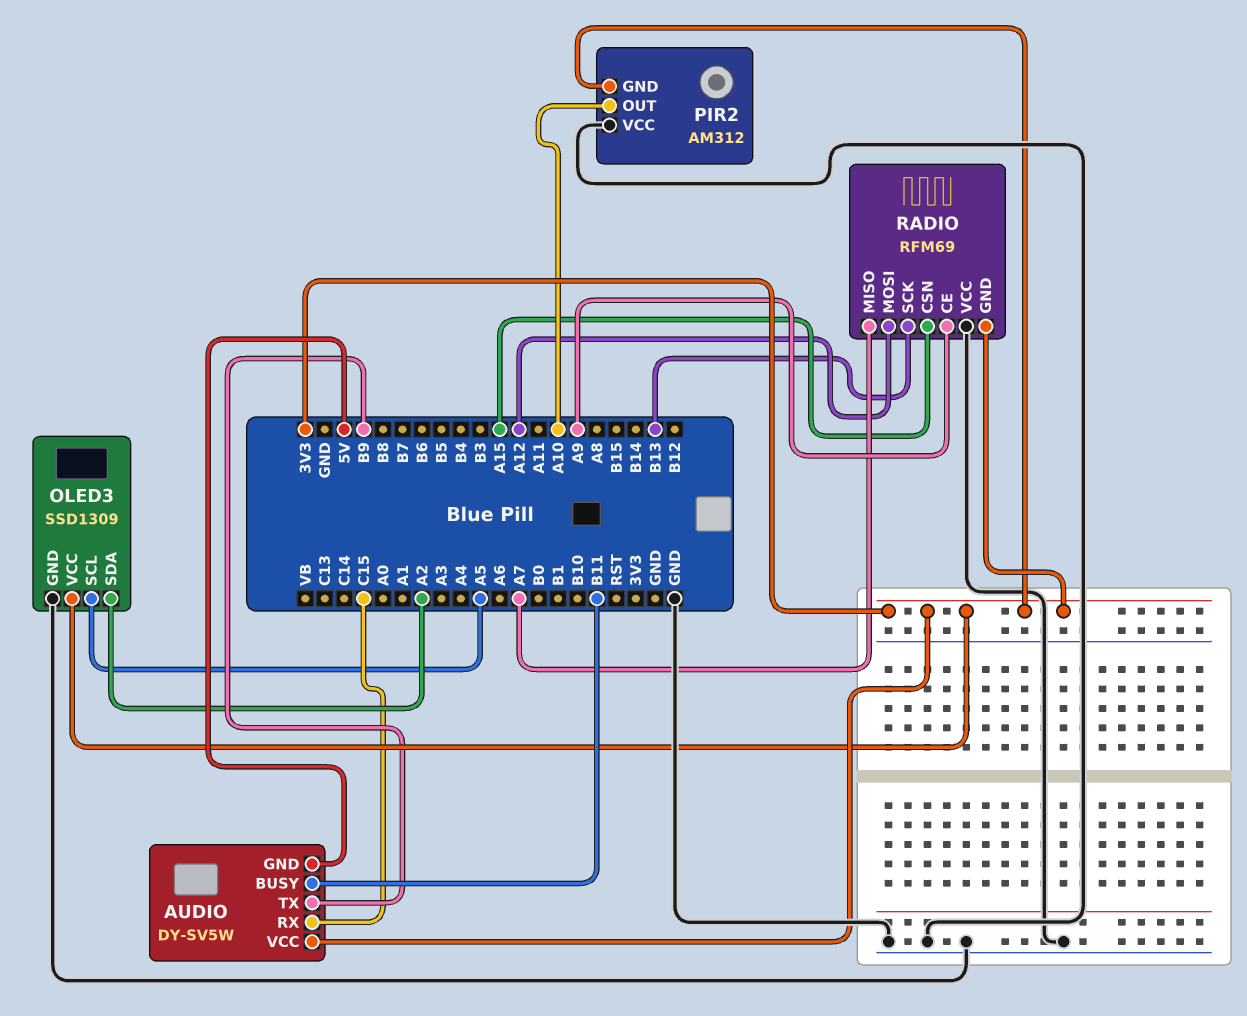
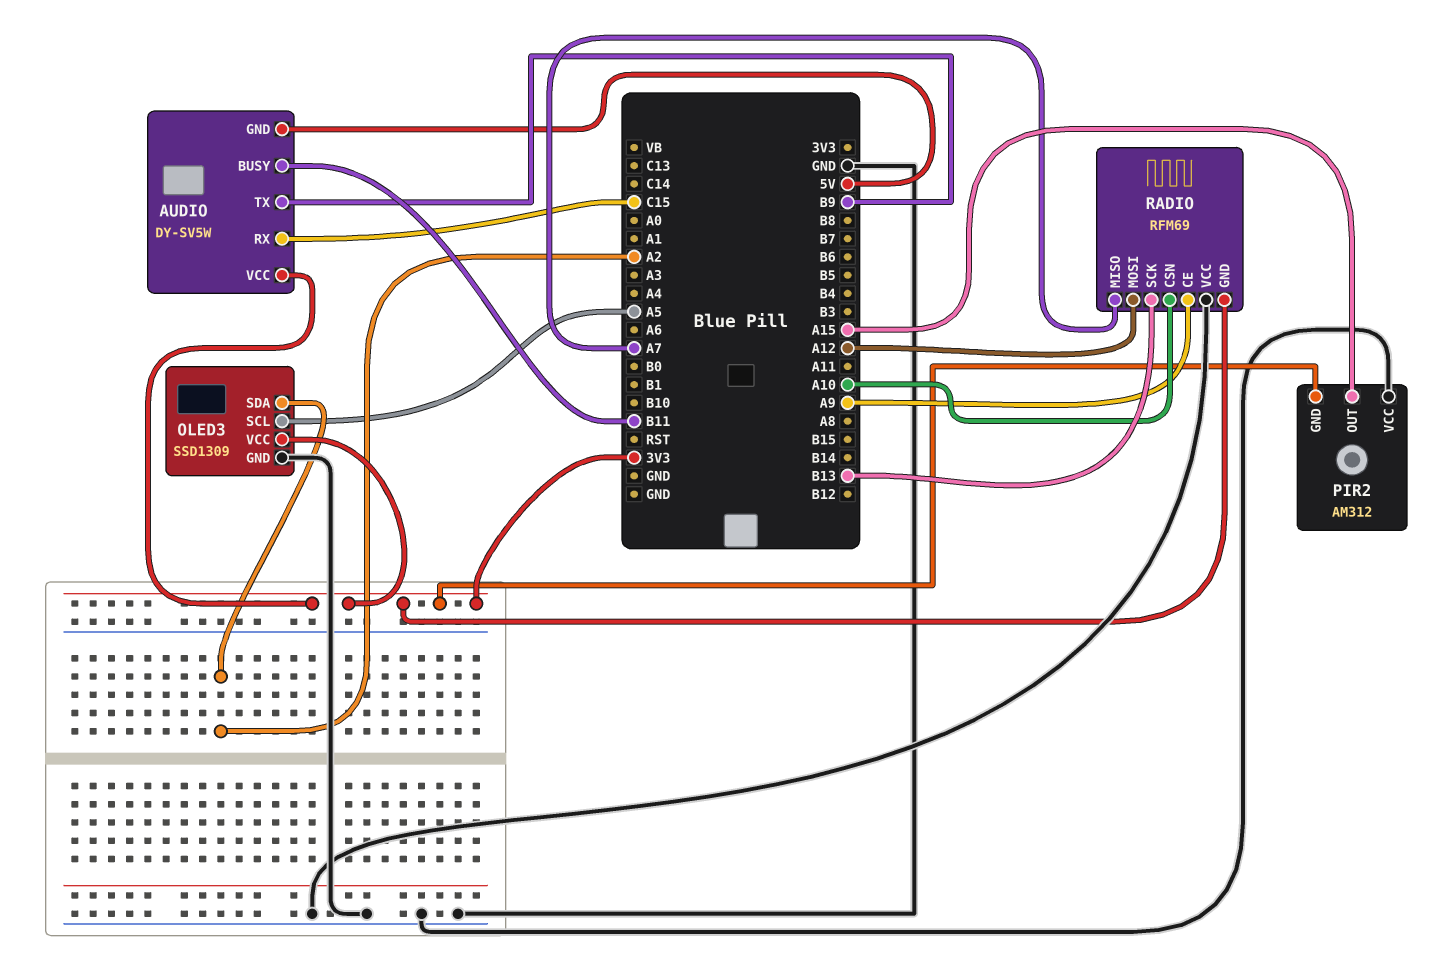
PIR2 pin OUT: A10 -> A15
RADIO pin CSN: A15 -> A10

